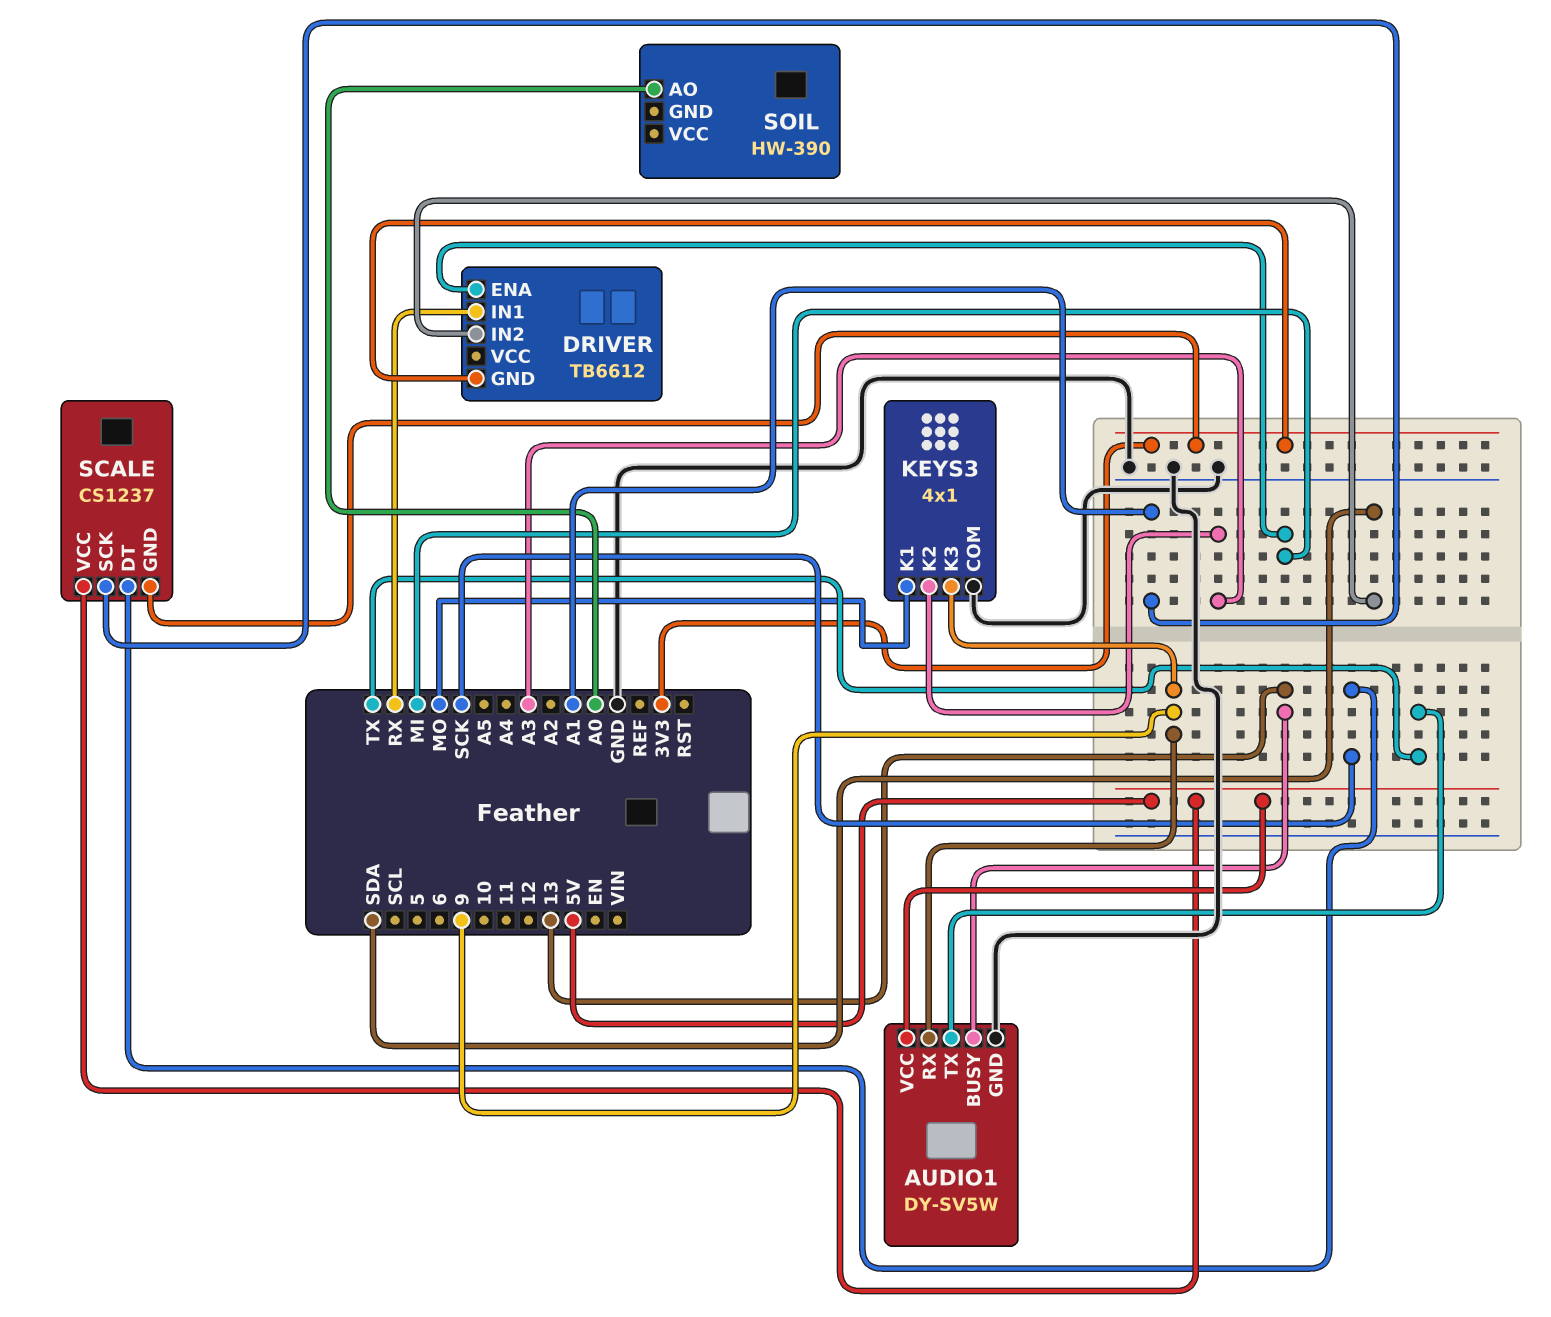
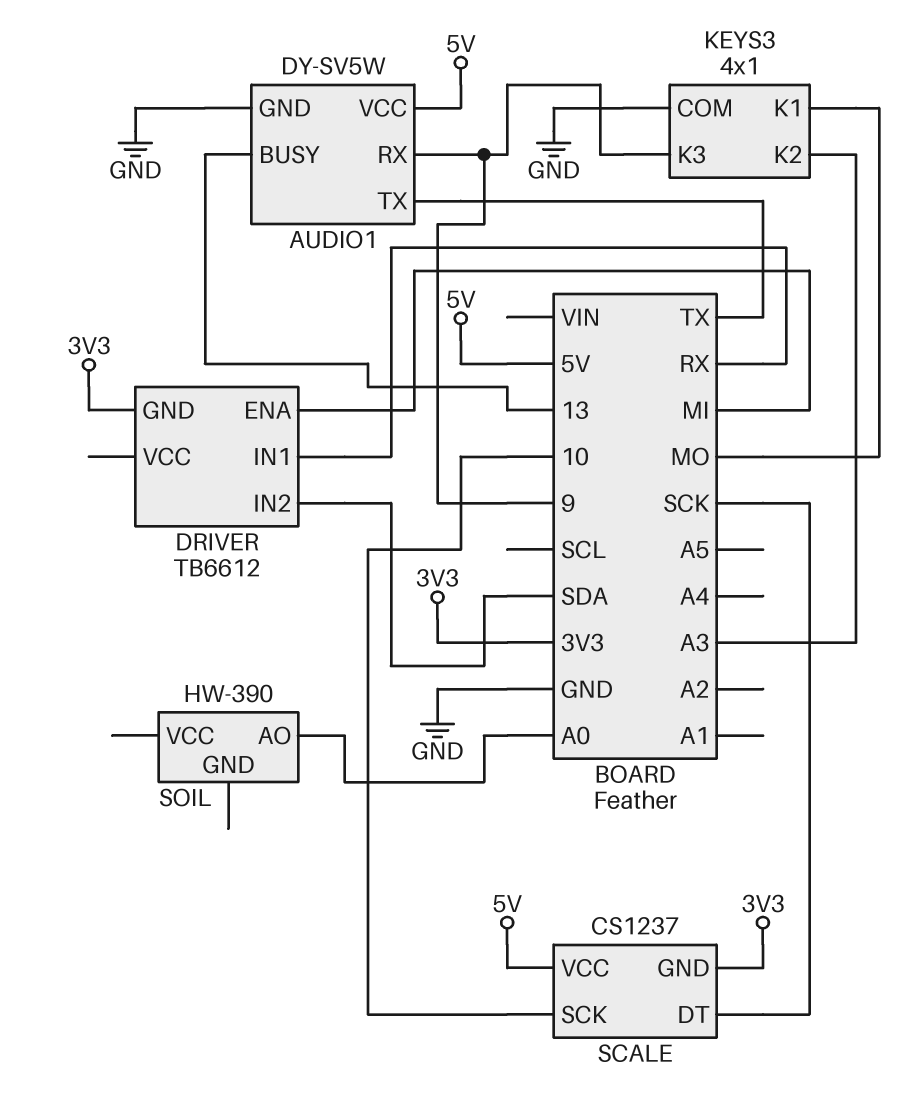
SCALE pin SCK: A1 -> 10

